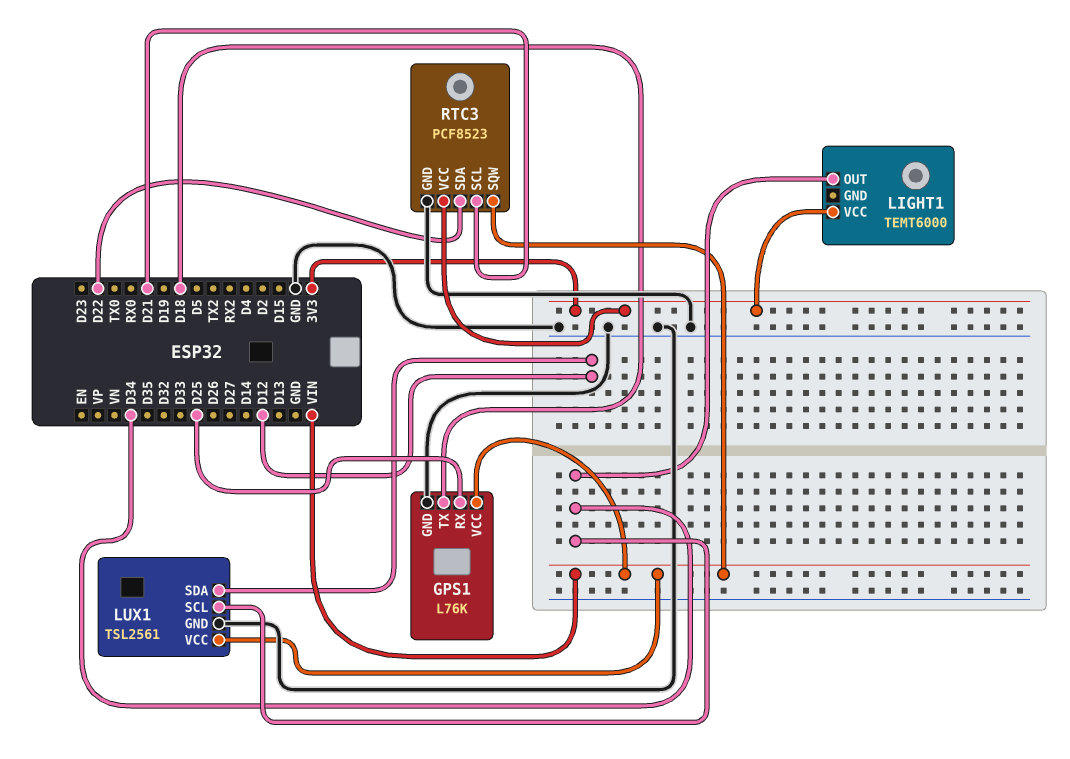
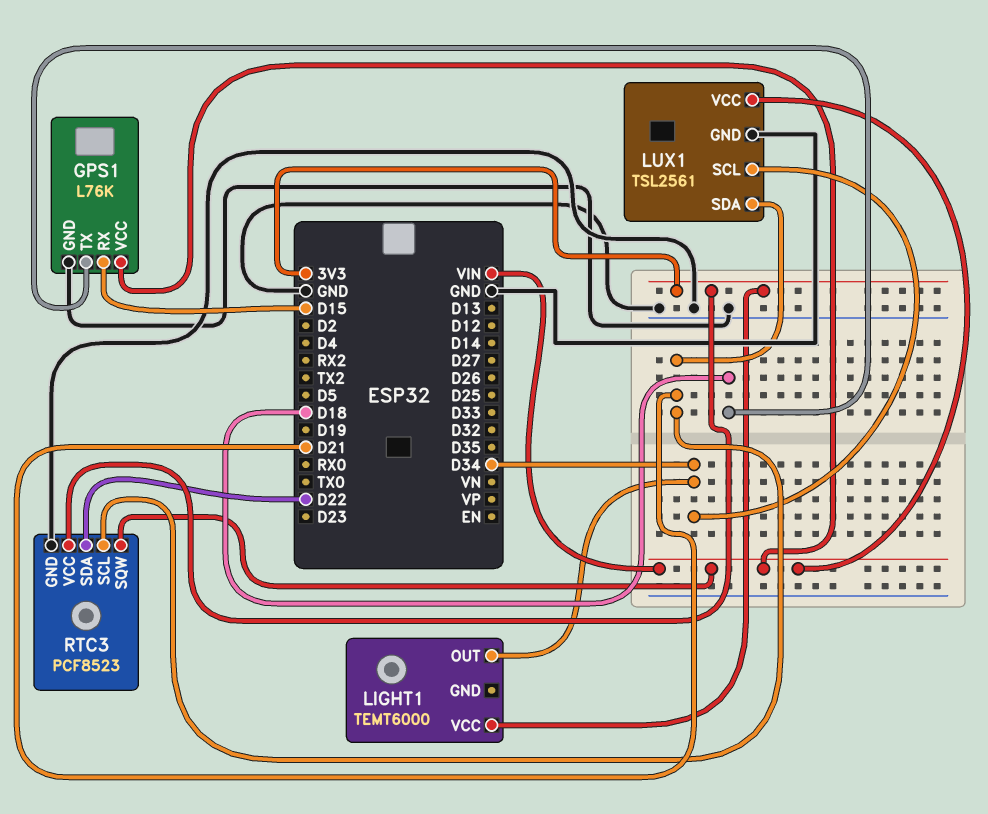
GPS1 pin RX: D25 -> D15
LUX1 pin SDA: D12 -> D21

